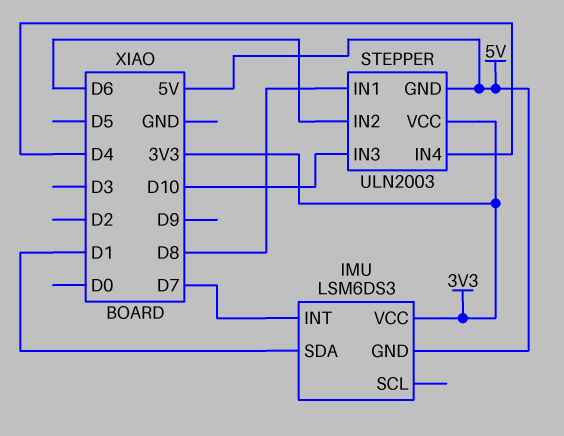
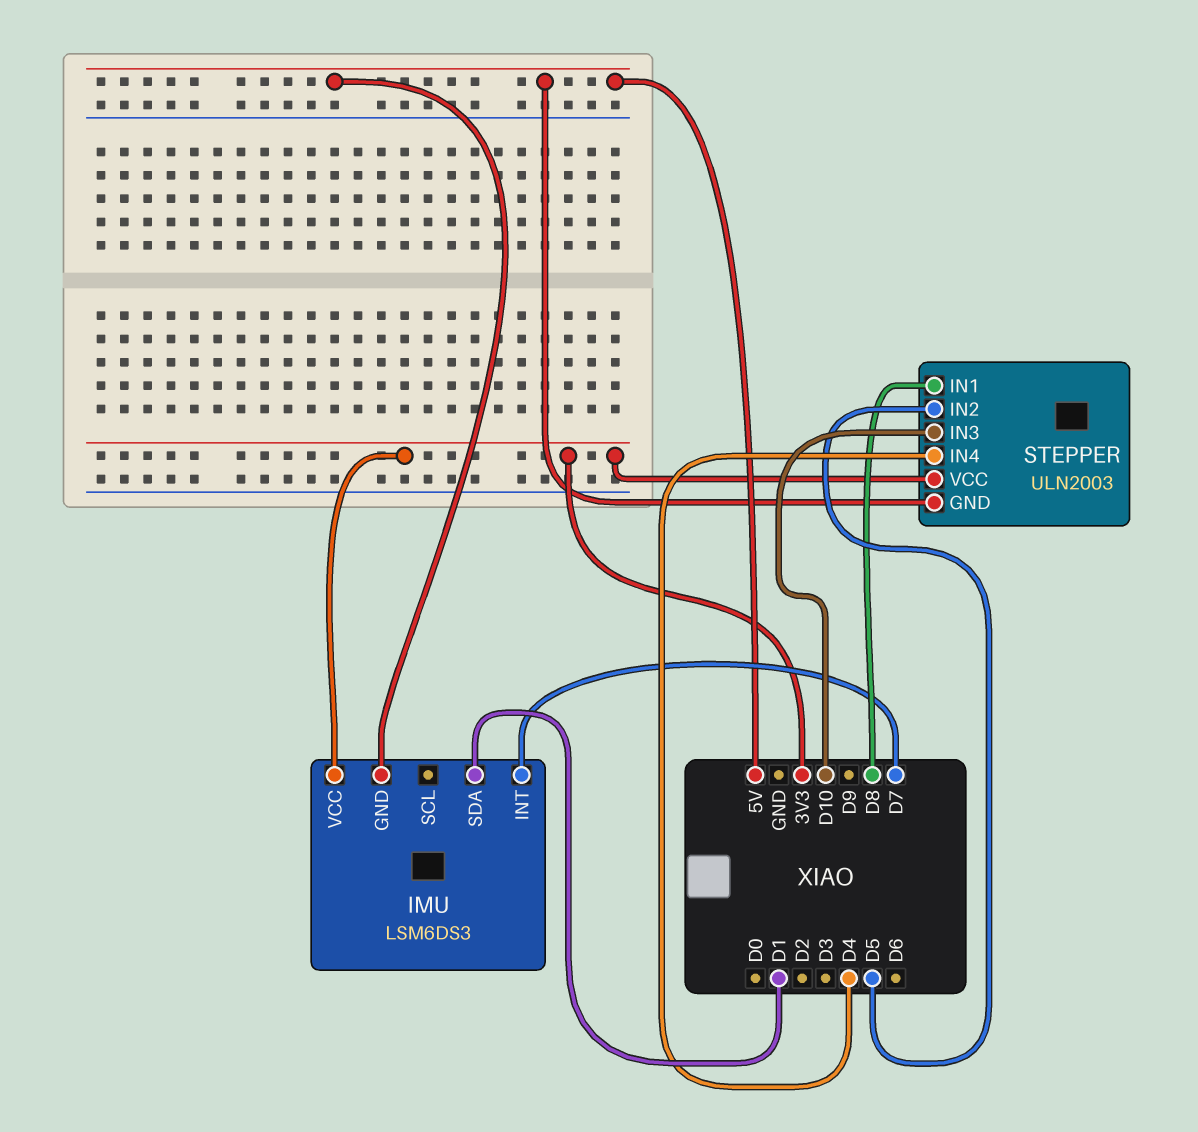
STEPPER pin IN2: D6 -> D5

